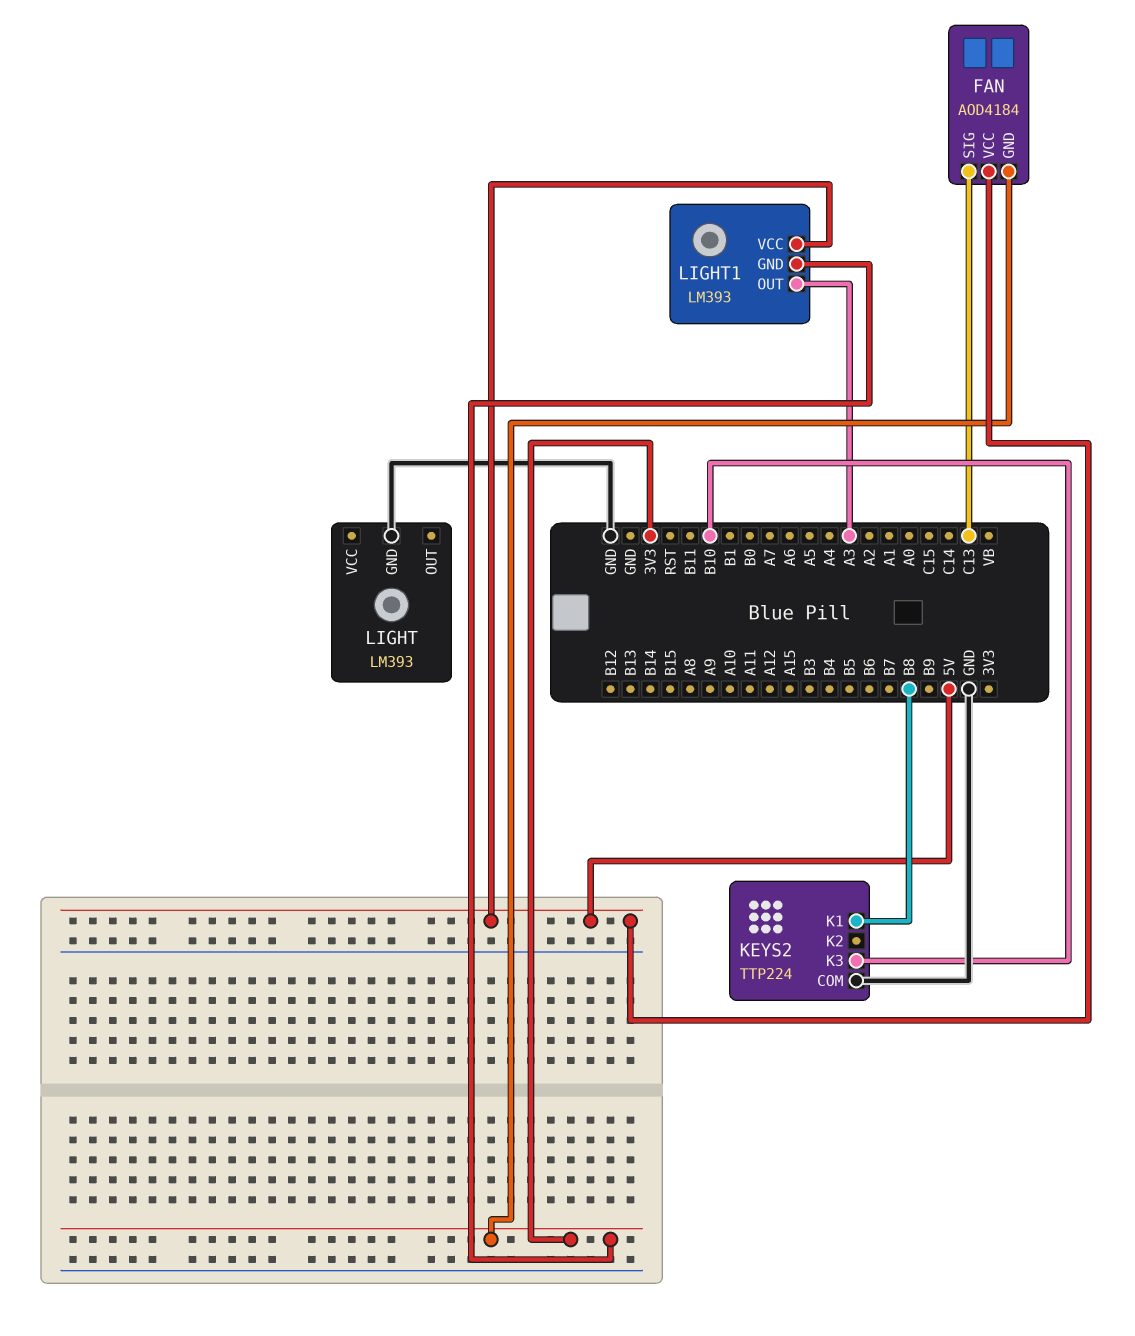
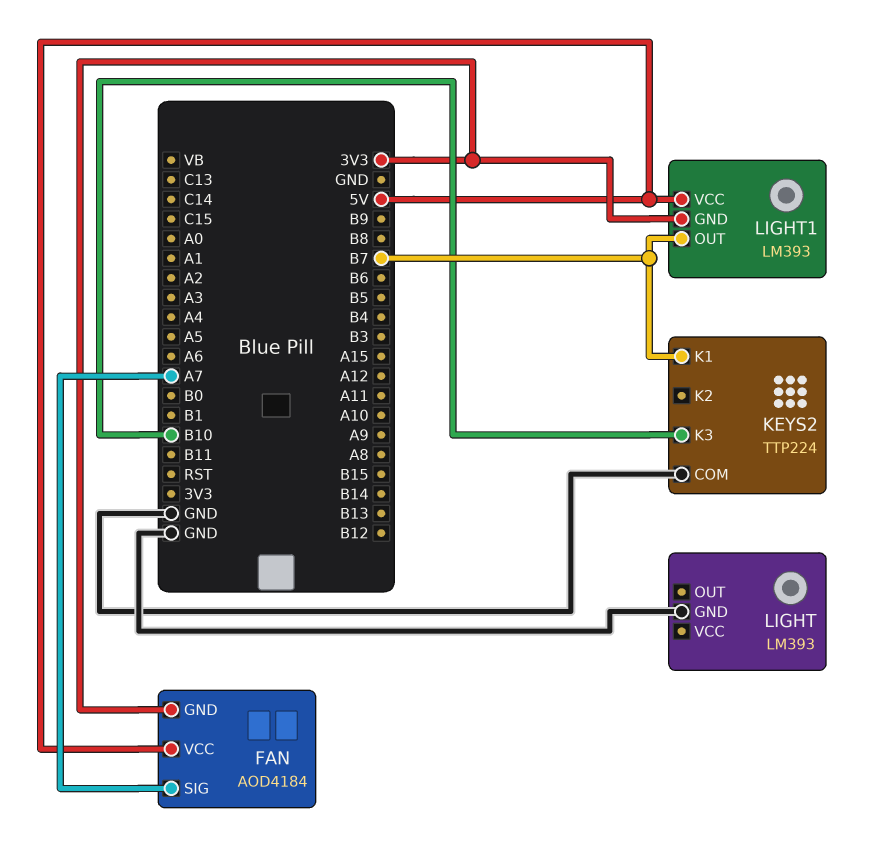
FAN pin SIG: C13 -> A7
KEYS2 pin K1: B8 -> B7
LIGHT1 pin OUT: A3 -> B7

